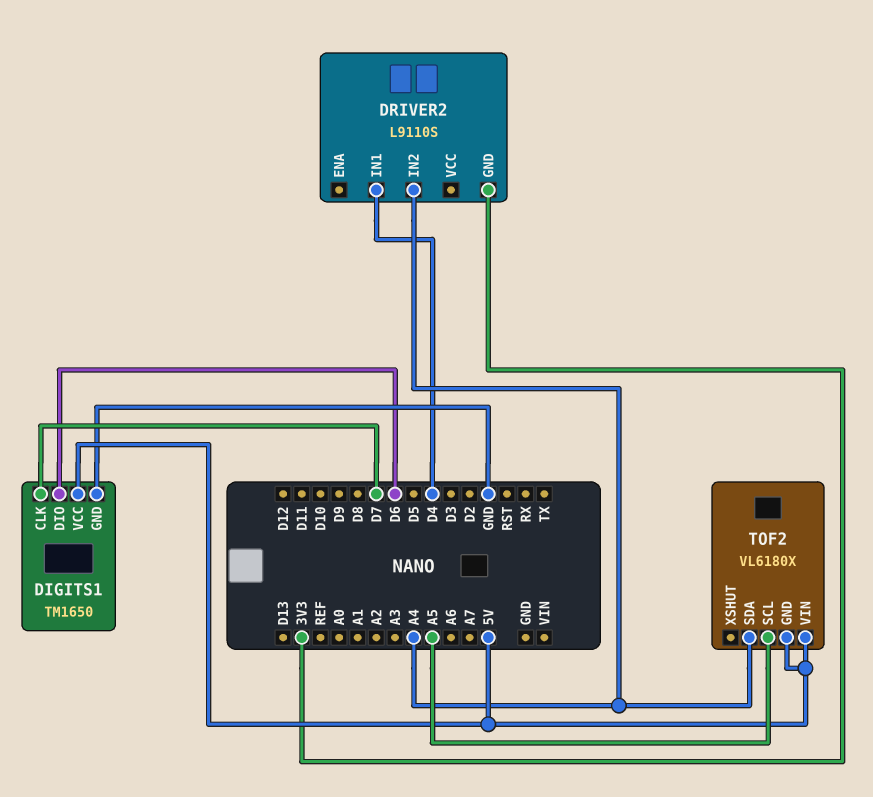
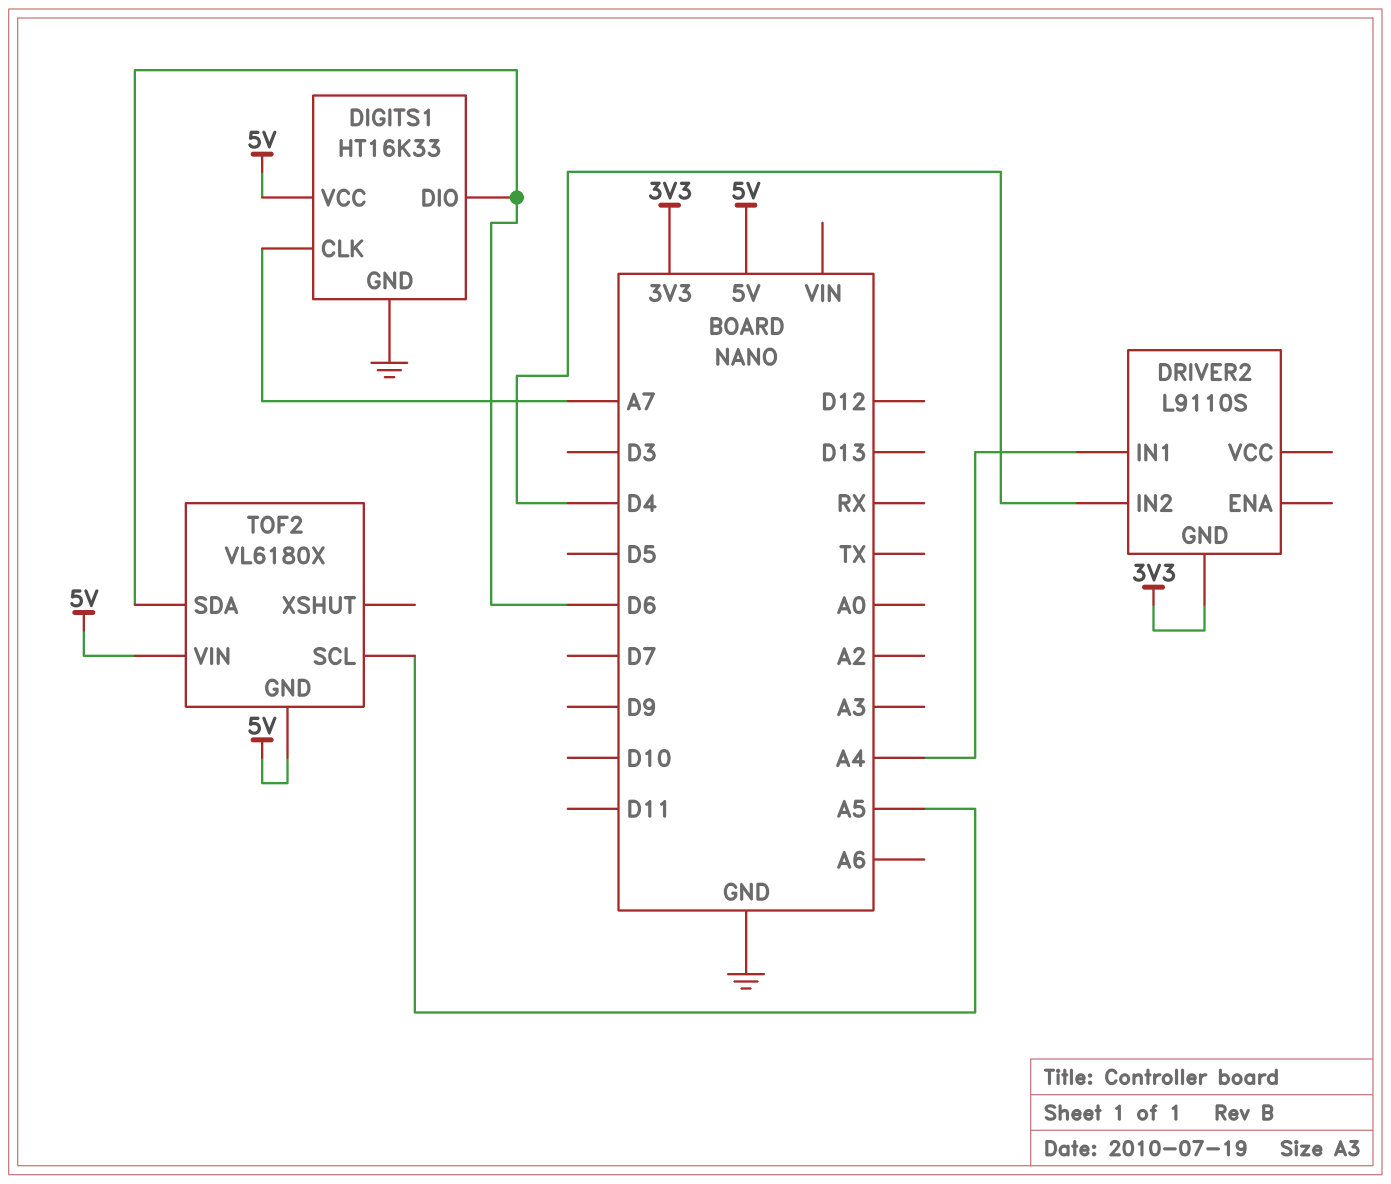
DIGITS1: TM1650 -> HT16K33
DIGITS1 pin CLK: D7 -> A7
DRIVER2 pin IN1: D4 -> A4
DRIVER2 pin IN2: A4 -> D4
TOF2 pin SDA: A4 -> D6

